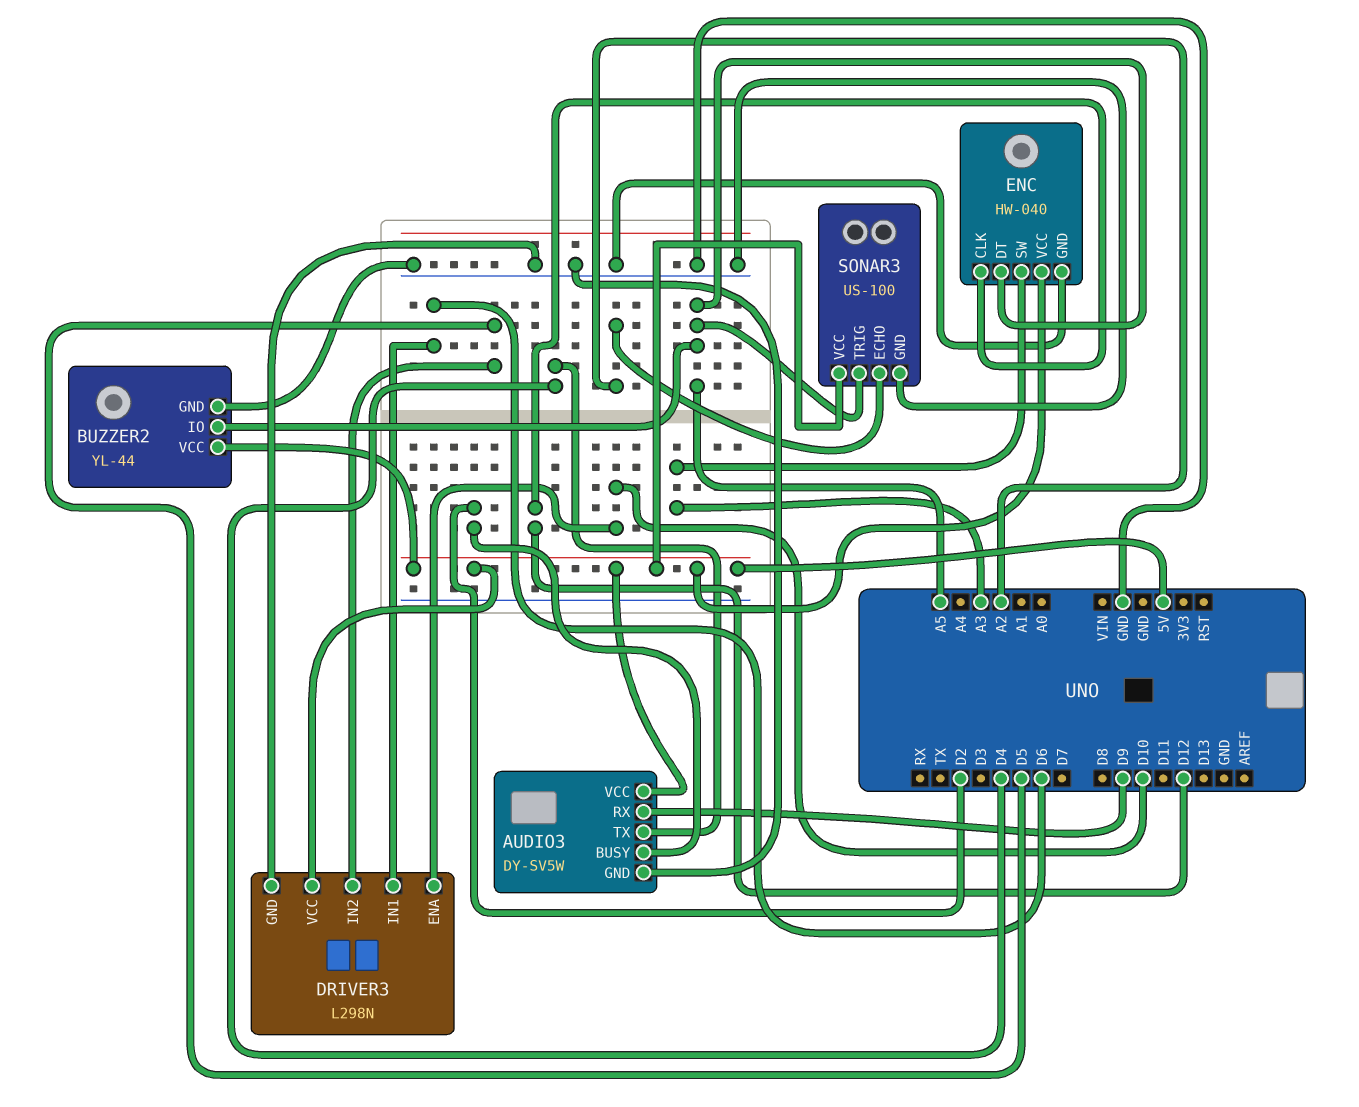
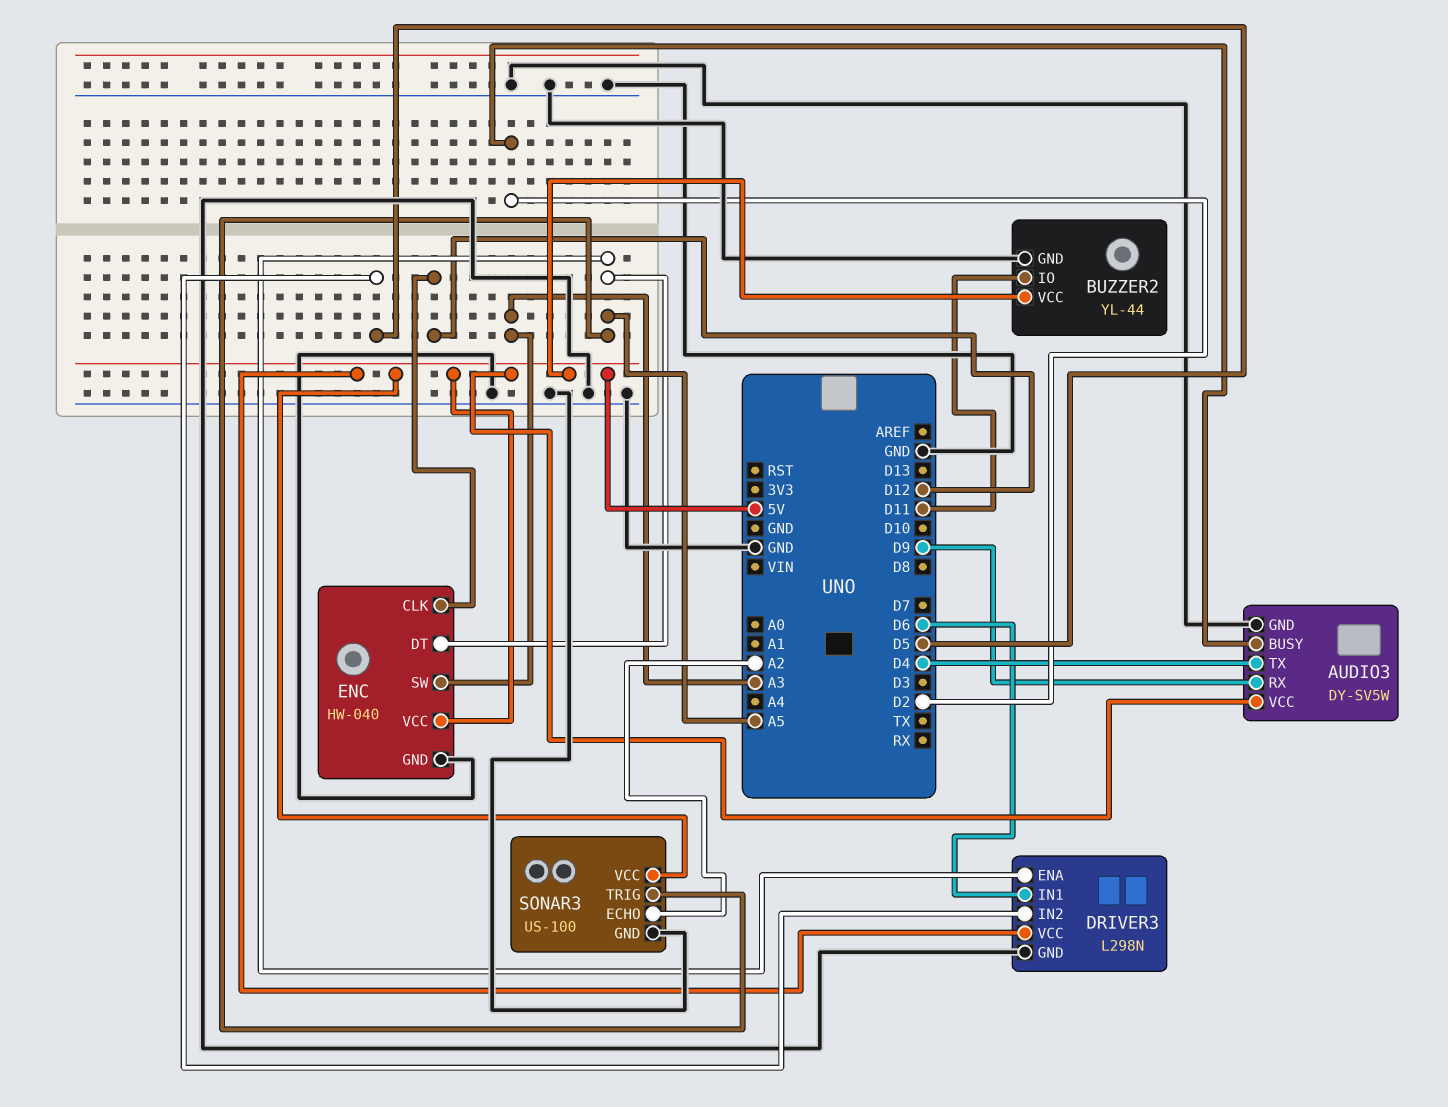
BUZZER2 pin IO: A5 -> D11
DRIVER3 pin ENA: D10 -> A5

